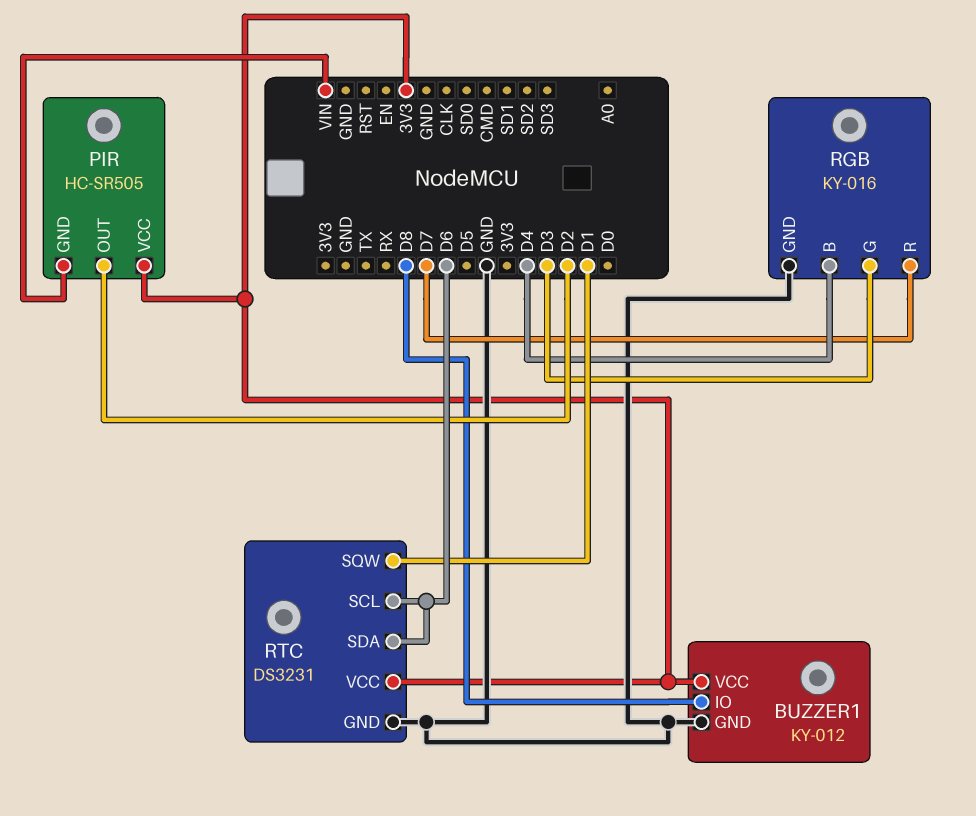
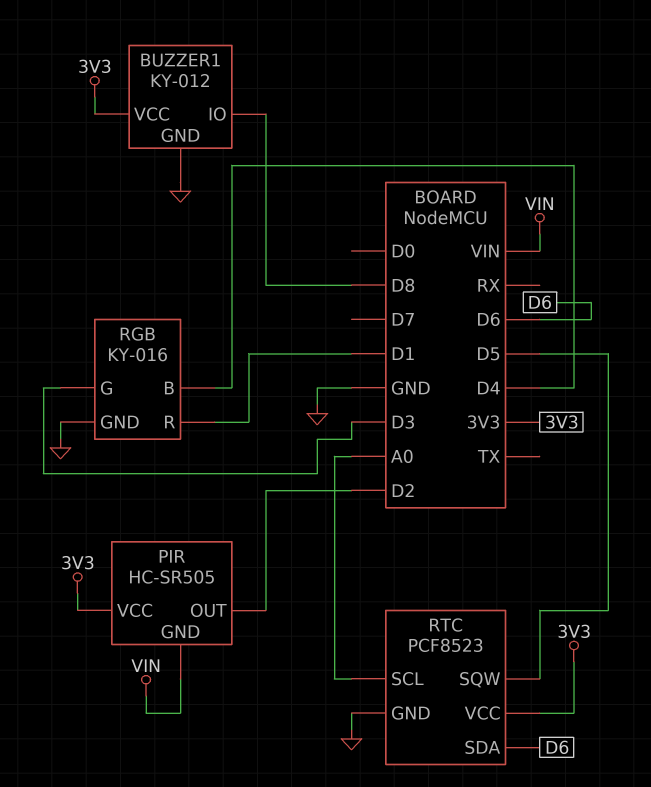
RGB pin R: D7 -> D1
RTC: DS3231 -> PCF8523
RTC pin SCL: D6 -> A0
RTC pin SQW: D1 -> D5

